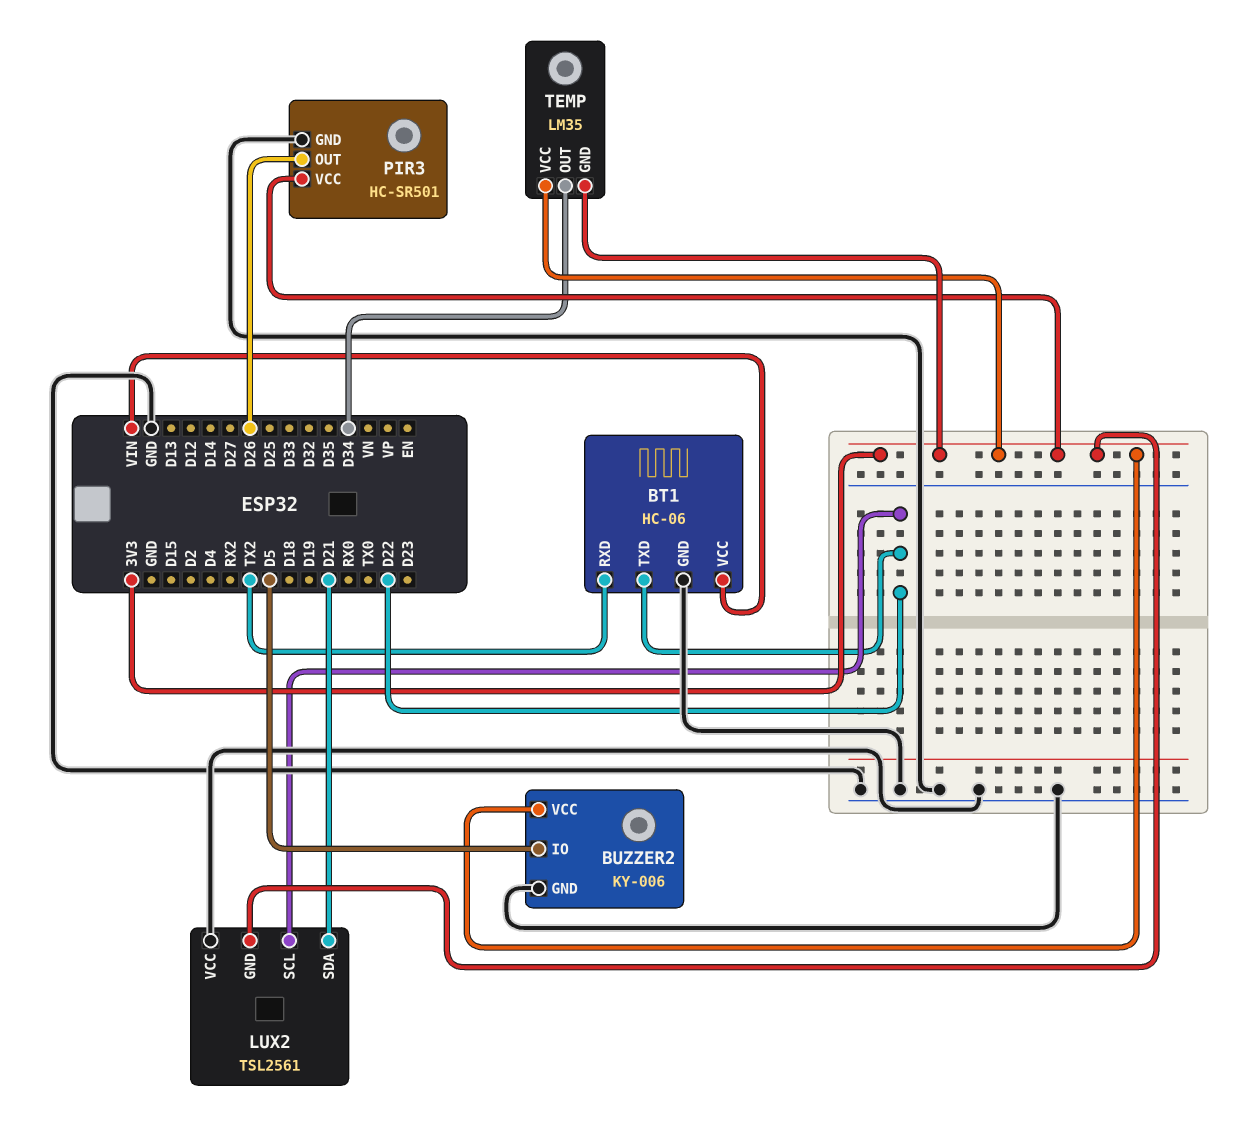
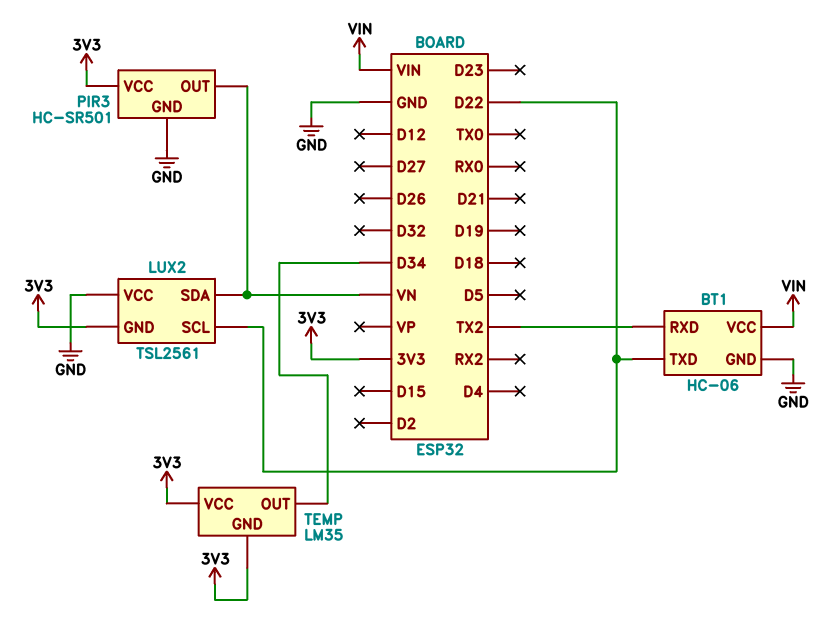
BUZZER2: KY-006 -> none
BUZZER2 pin GND: GND -> none
BUZZER2 pin IO: D5 -> none
BUZZER2 pin VCC: 3V3 -> none
LUX2 pin SDA: D21 -> VN
PIR3 pin OUT: D26 -> VN

